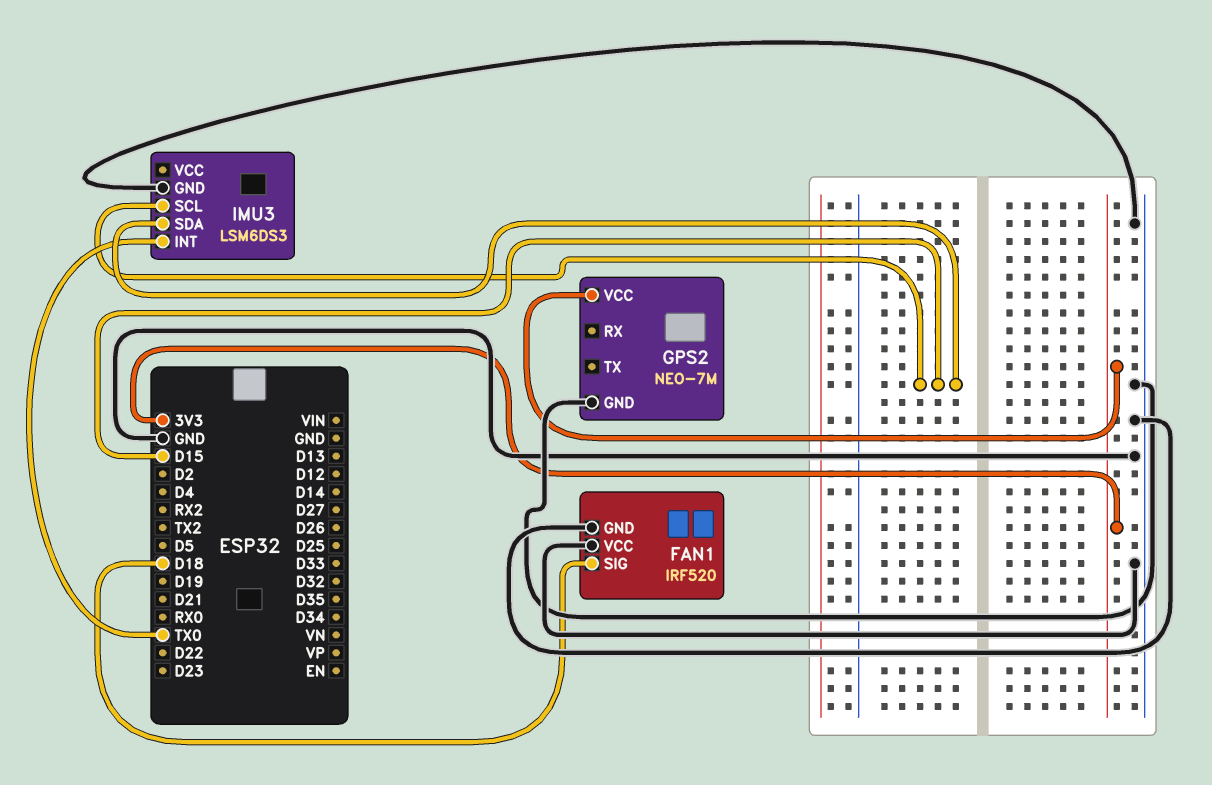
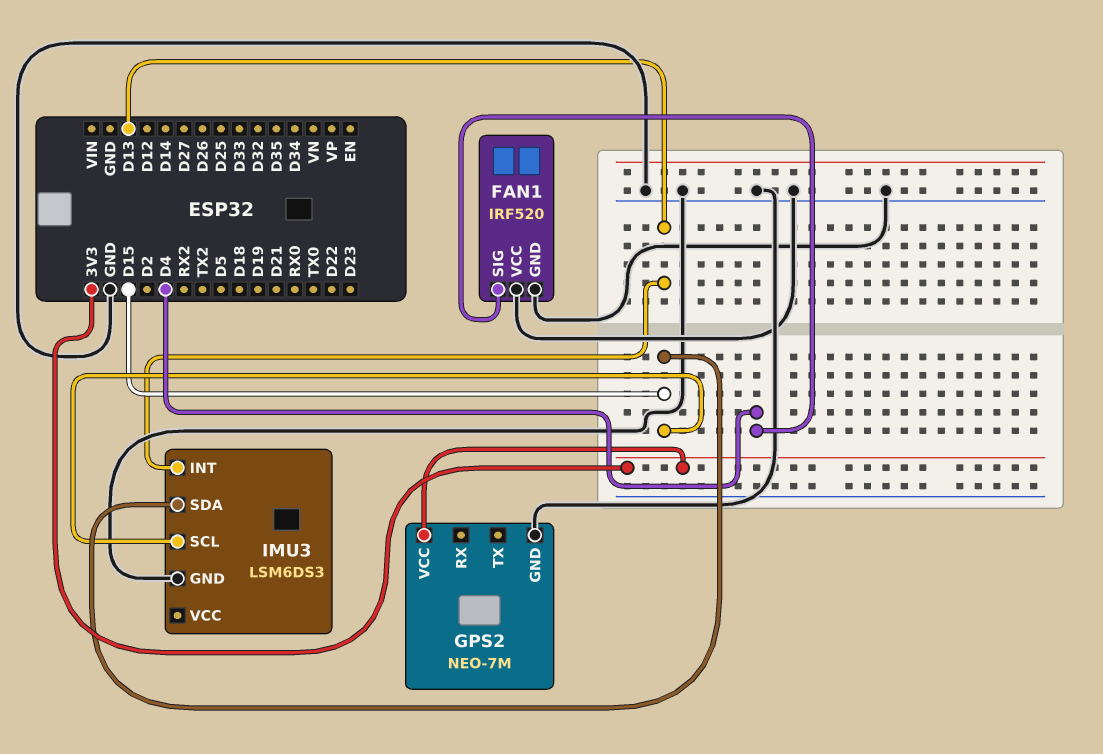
FAN1 pin SIG: D18 -> D4
IMU3 pin INT: TX0 -> D13

